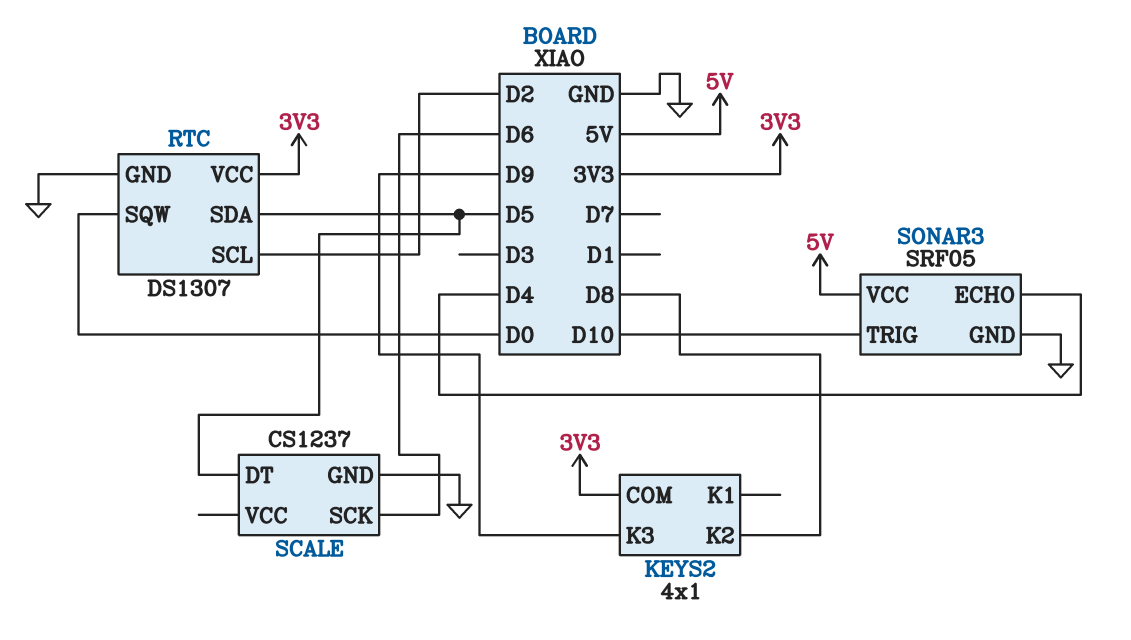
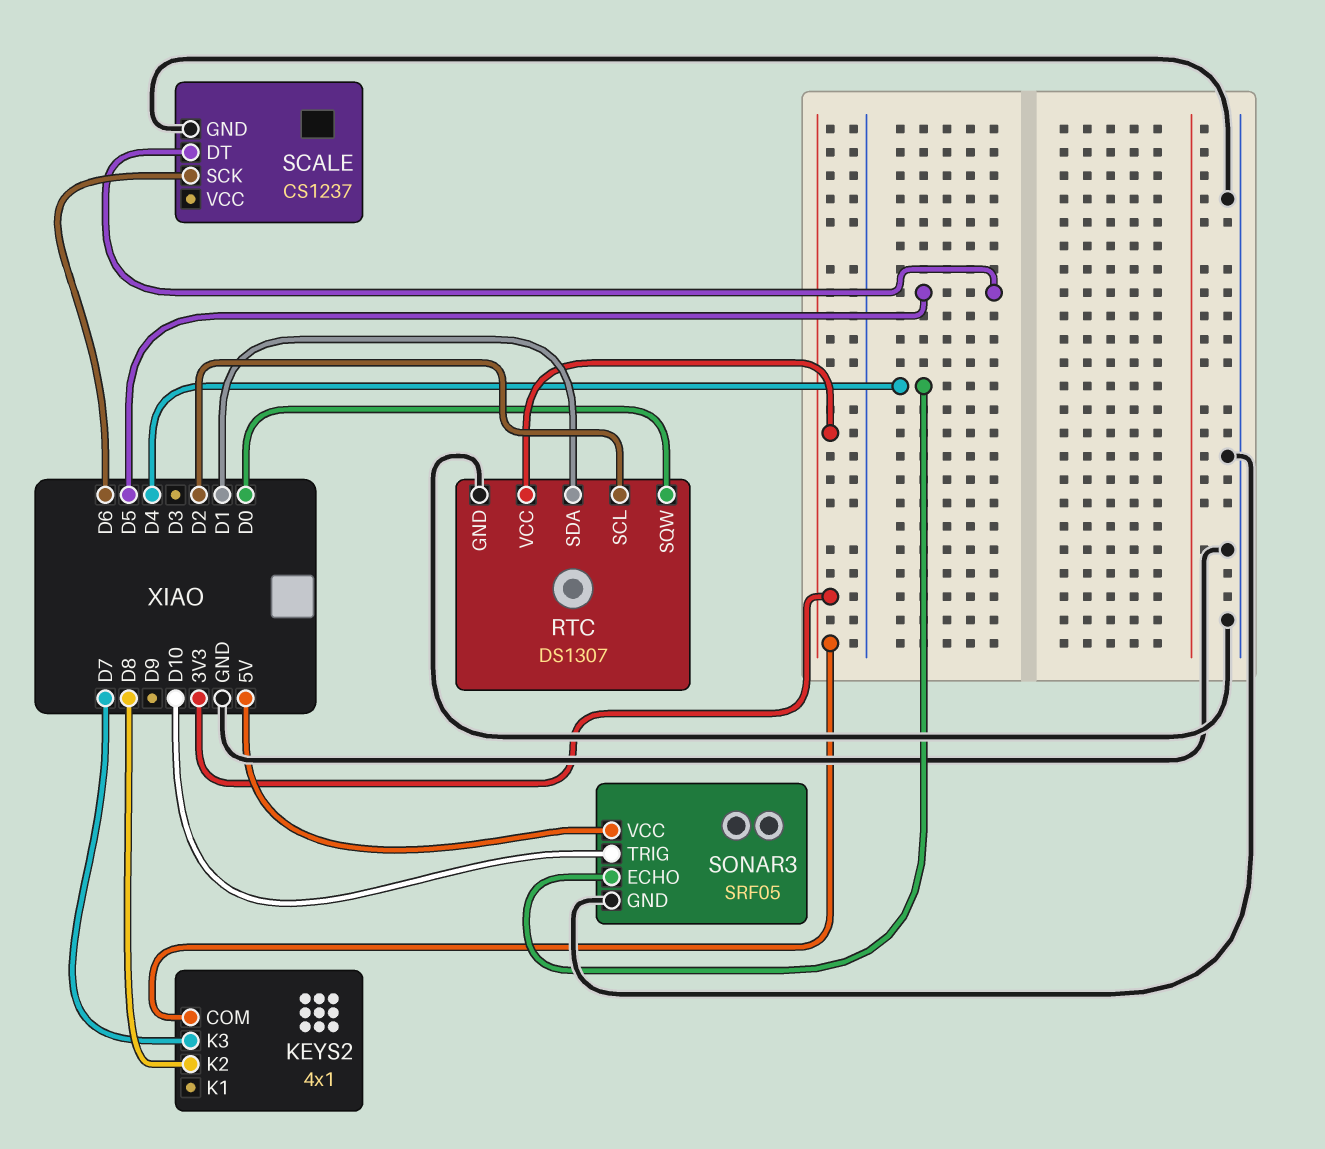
KEYS2 pin K3: D9 -> D7
RTC pin SDA: D5 -> D1

